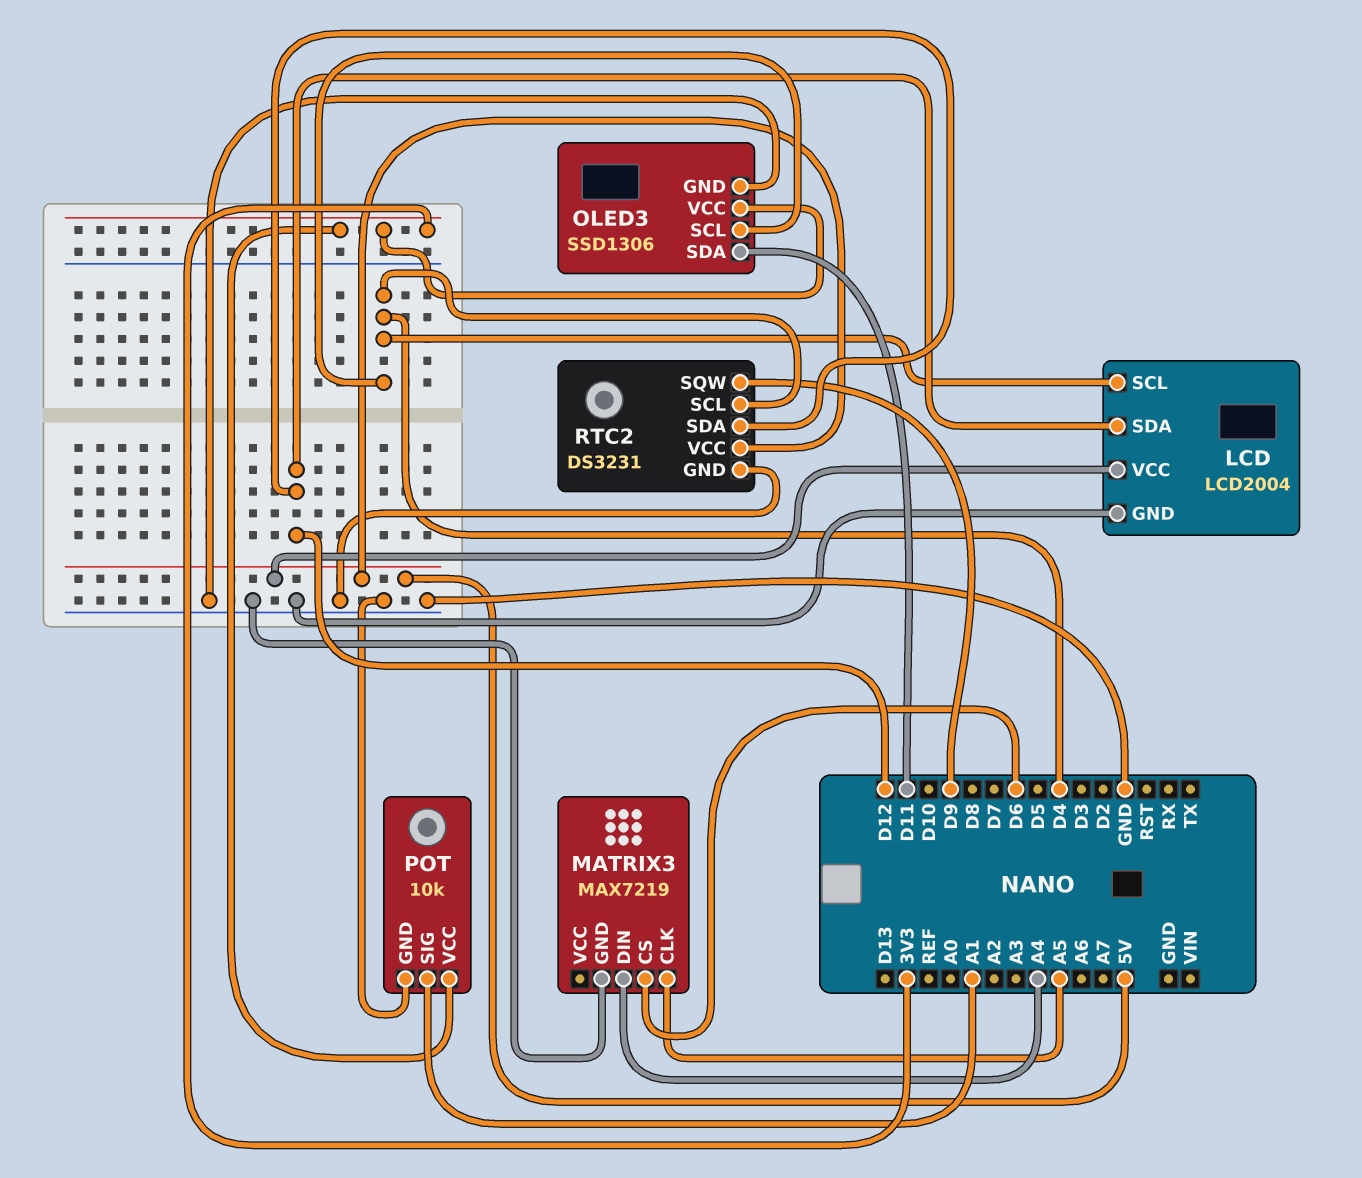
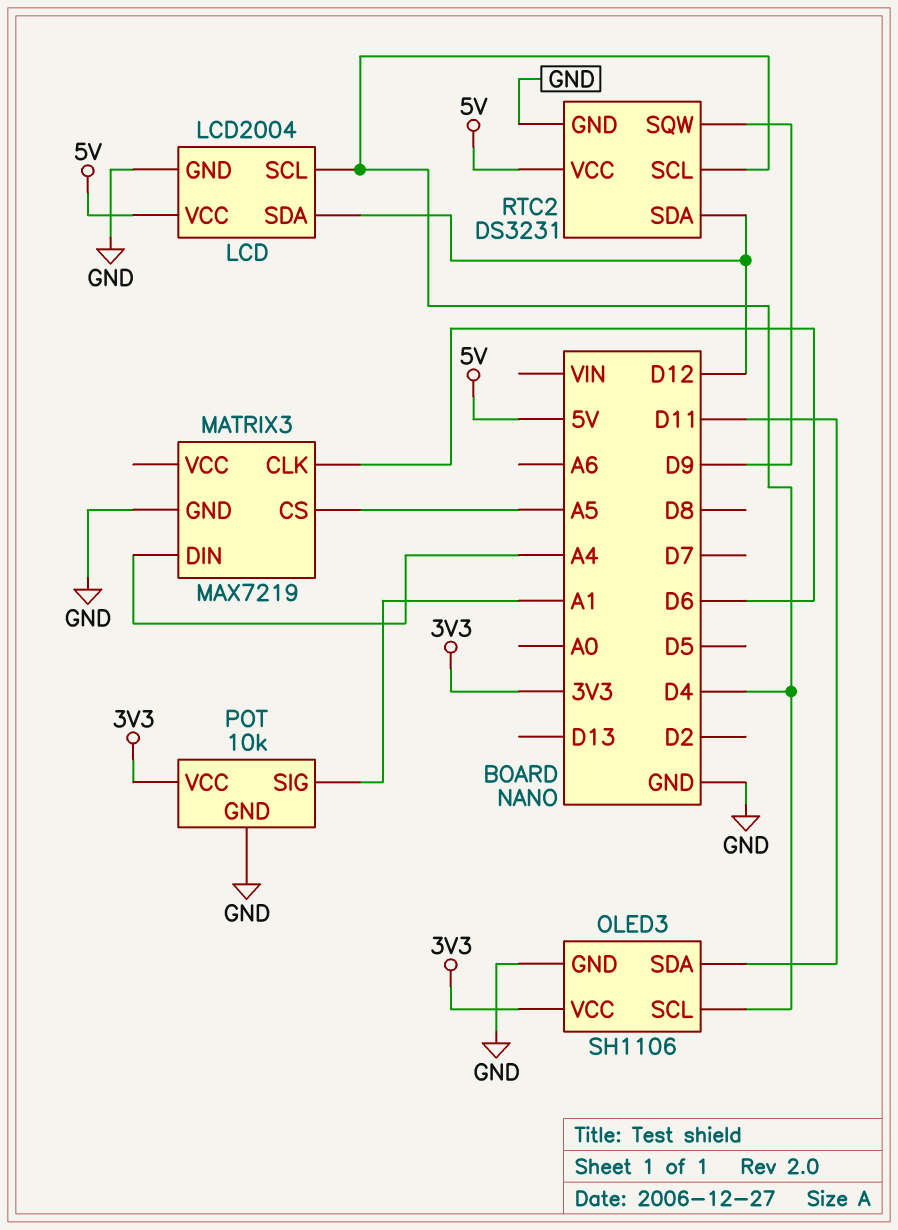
MATRIX3 pin CLK: A5 -> D6
MATRIX3 pin CS: D6 -> A5
OLED3: SSD1306 -> SH1106

